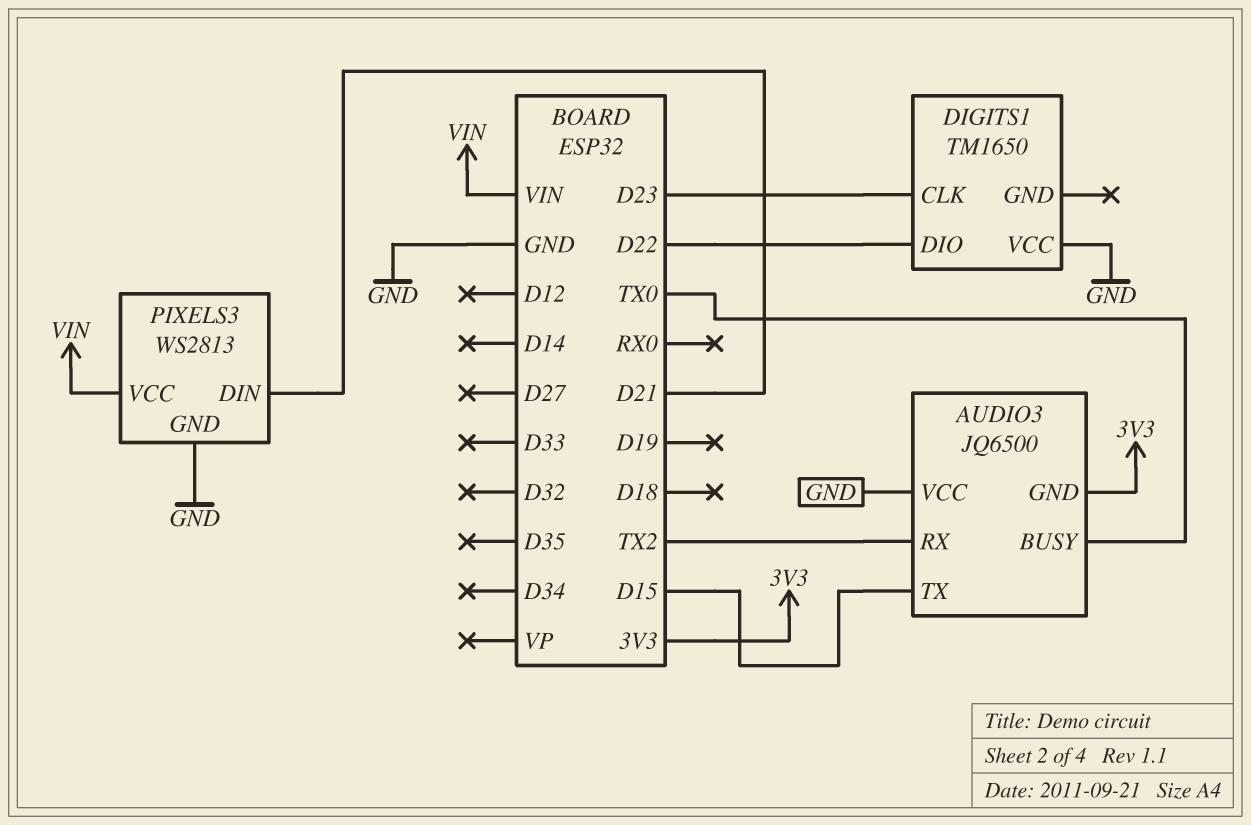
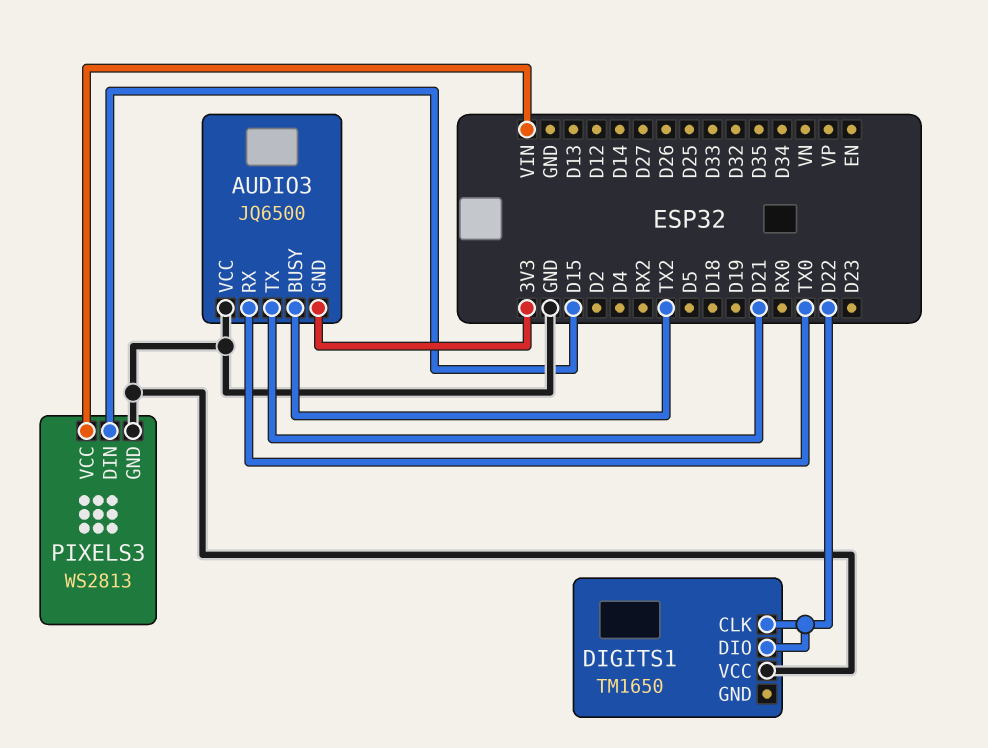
AUDIO3 pin BUSY: TX0 -> TX2
AUDIO3 pin RX: TX2 -> TX0
AUDIO3 pin TX: D15 -> D21
DIGITS1 pin CLK: D23 -> D22
PIXELS3 pin DIN: D21 -> D15

